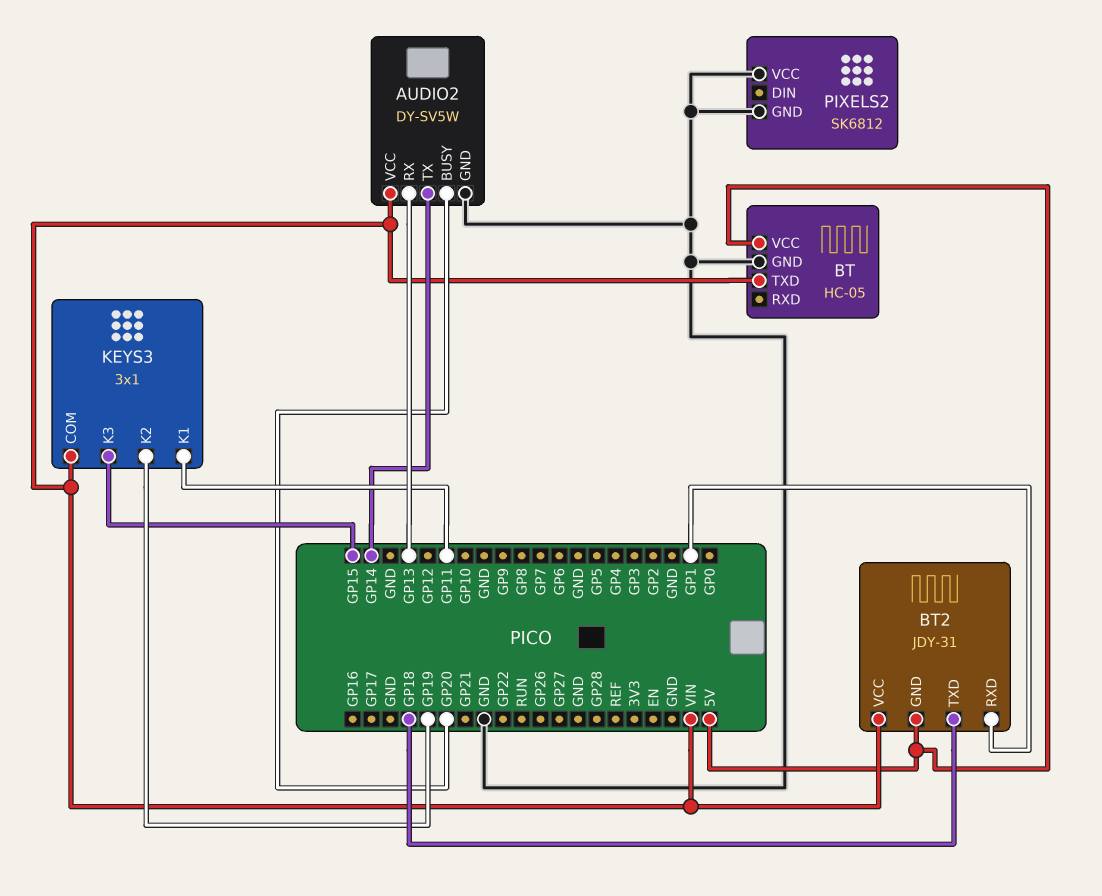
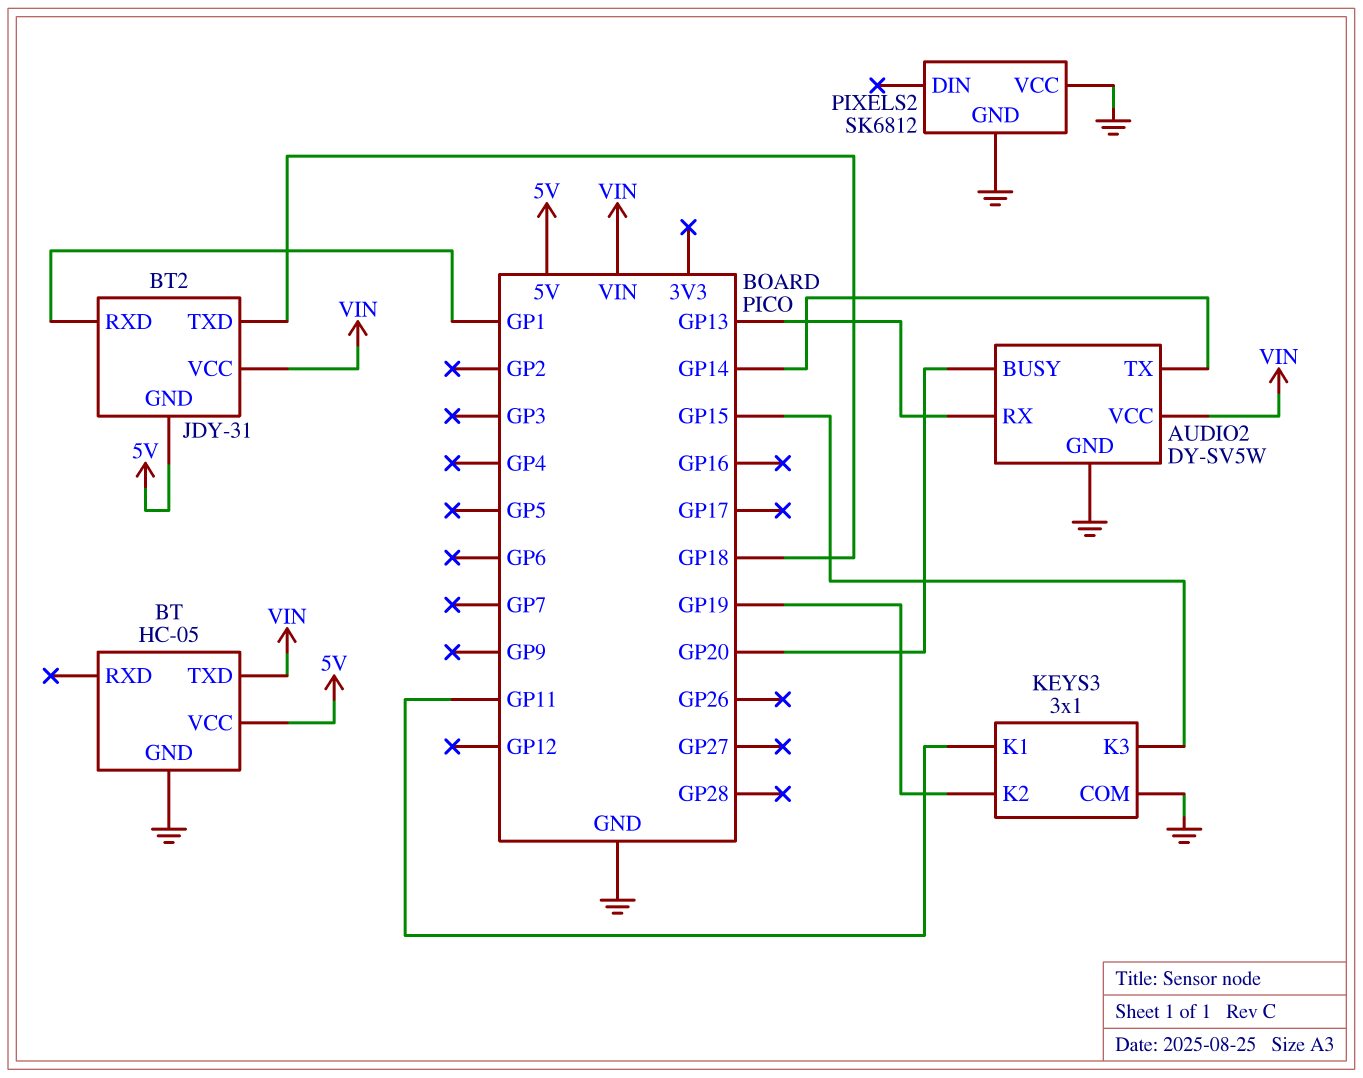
KEYS3 pin COM: VIN -> GND

